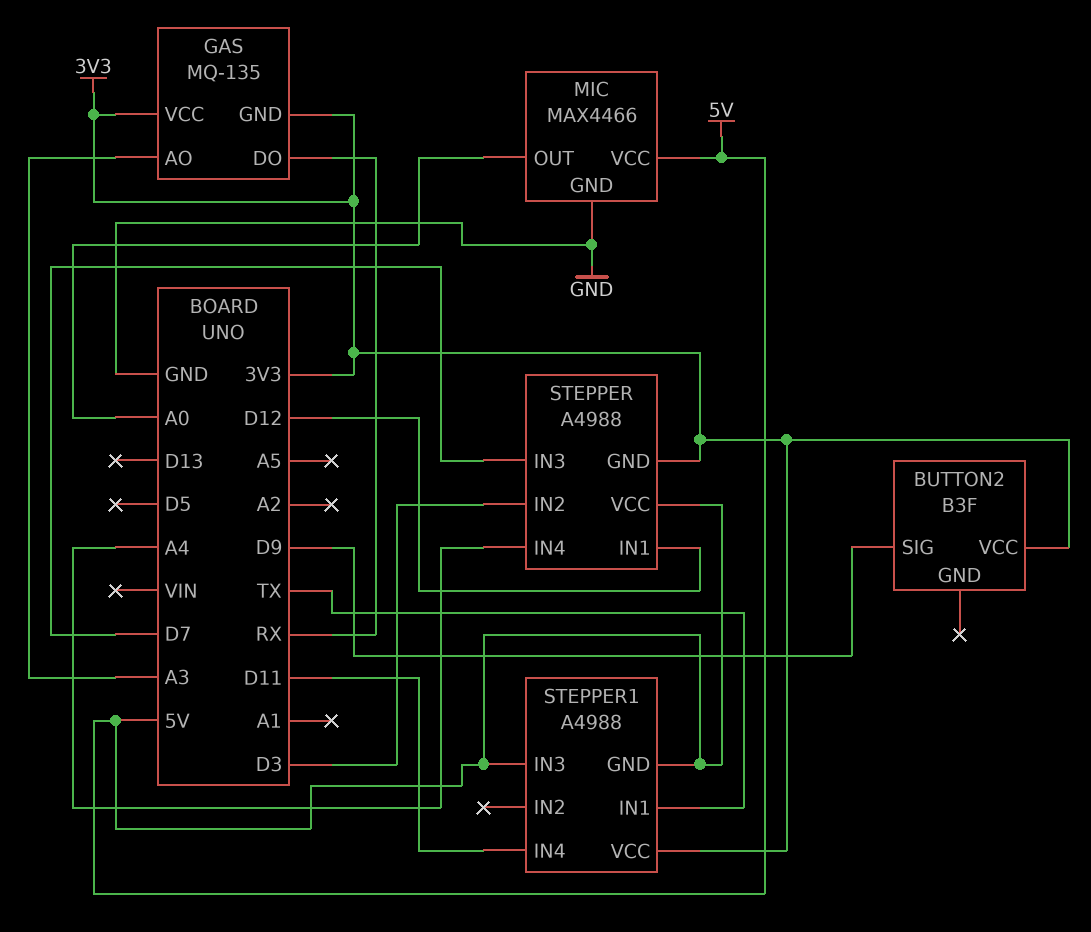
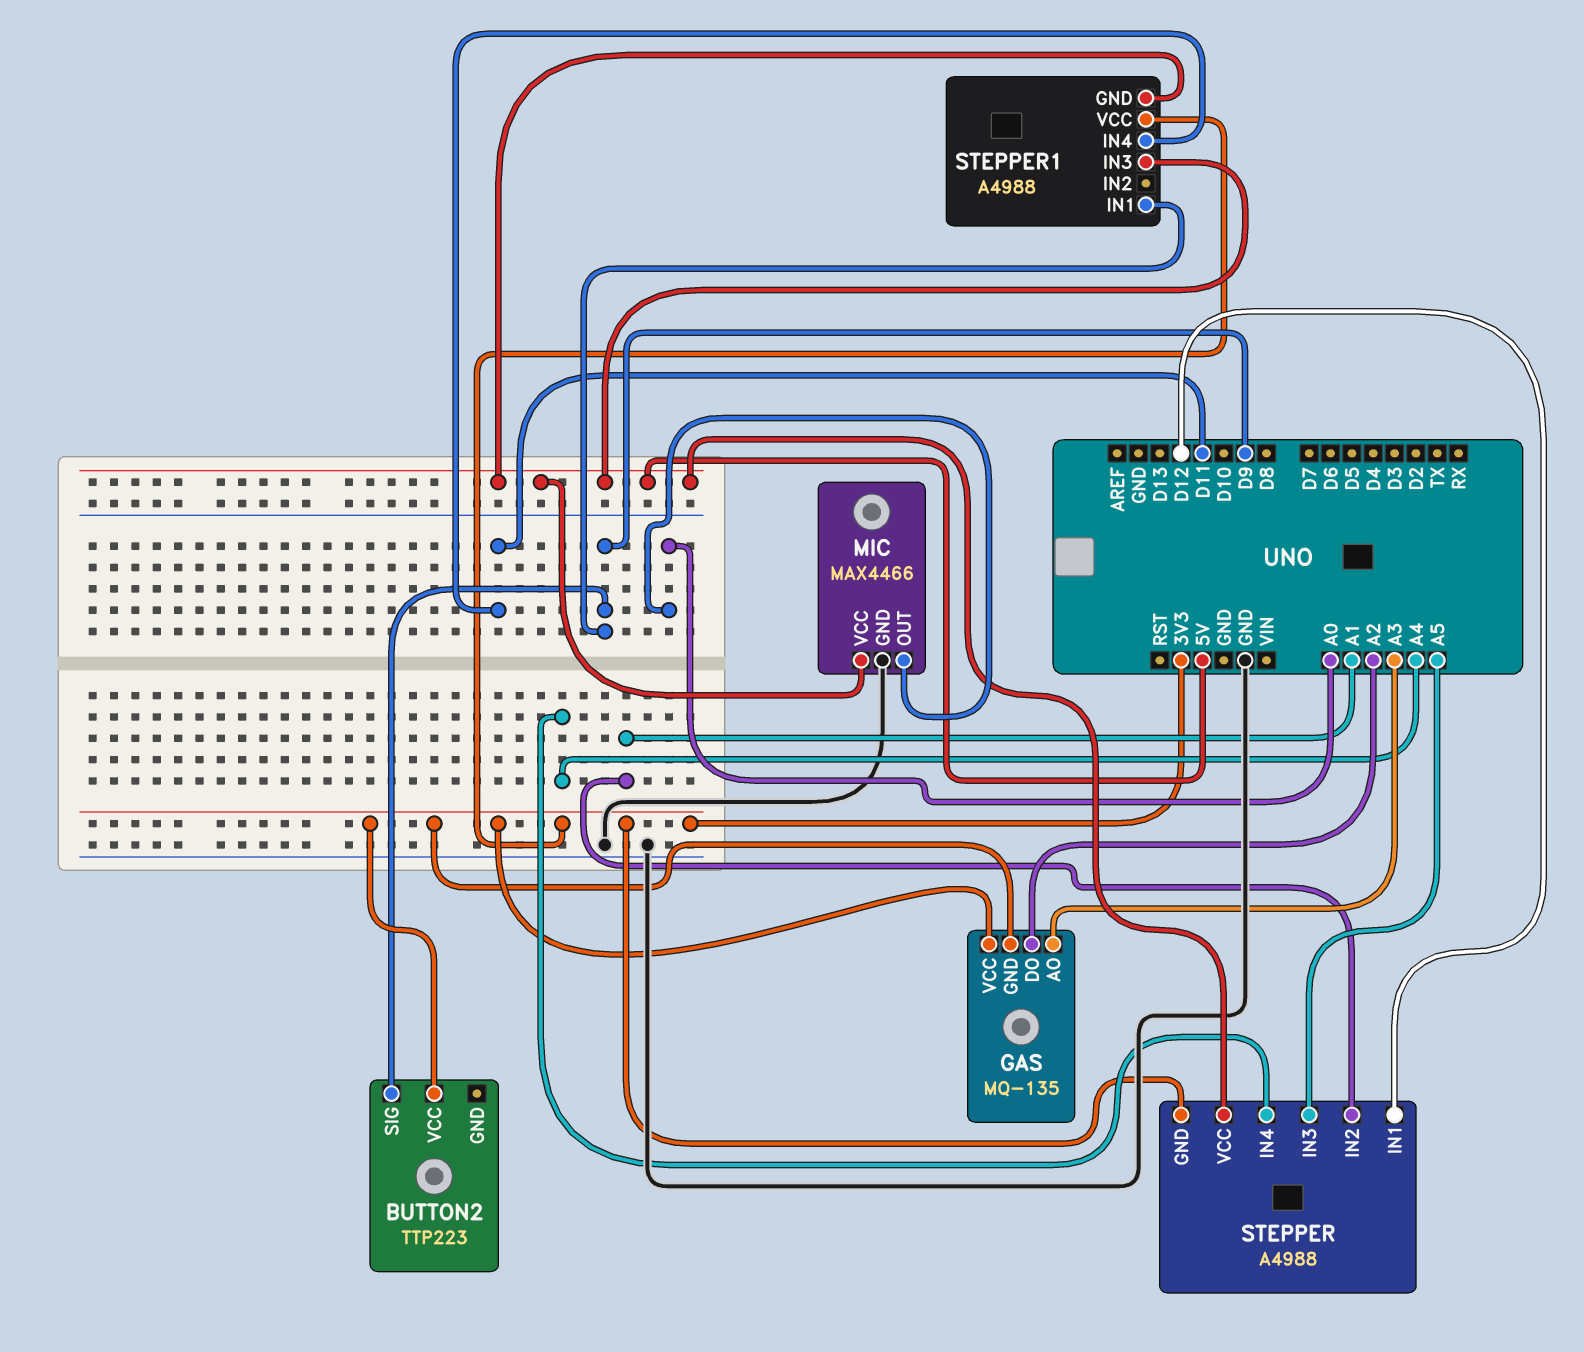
BUTTON2: B3F -> TTP223
GAS pin DO: RX -> A2
STEPPER pin IN2: D3 -> A1
STEPPER pin IN3: D7 -> A5
STEPPER1 pin IN1: TX -> D9

